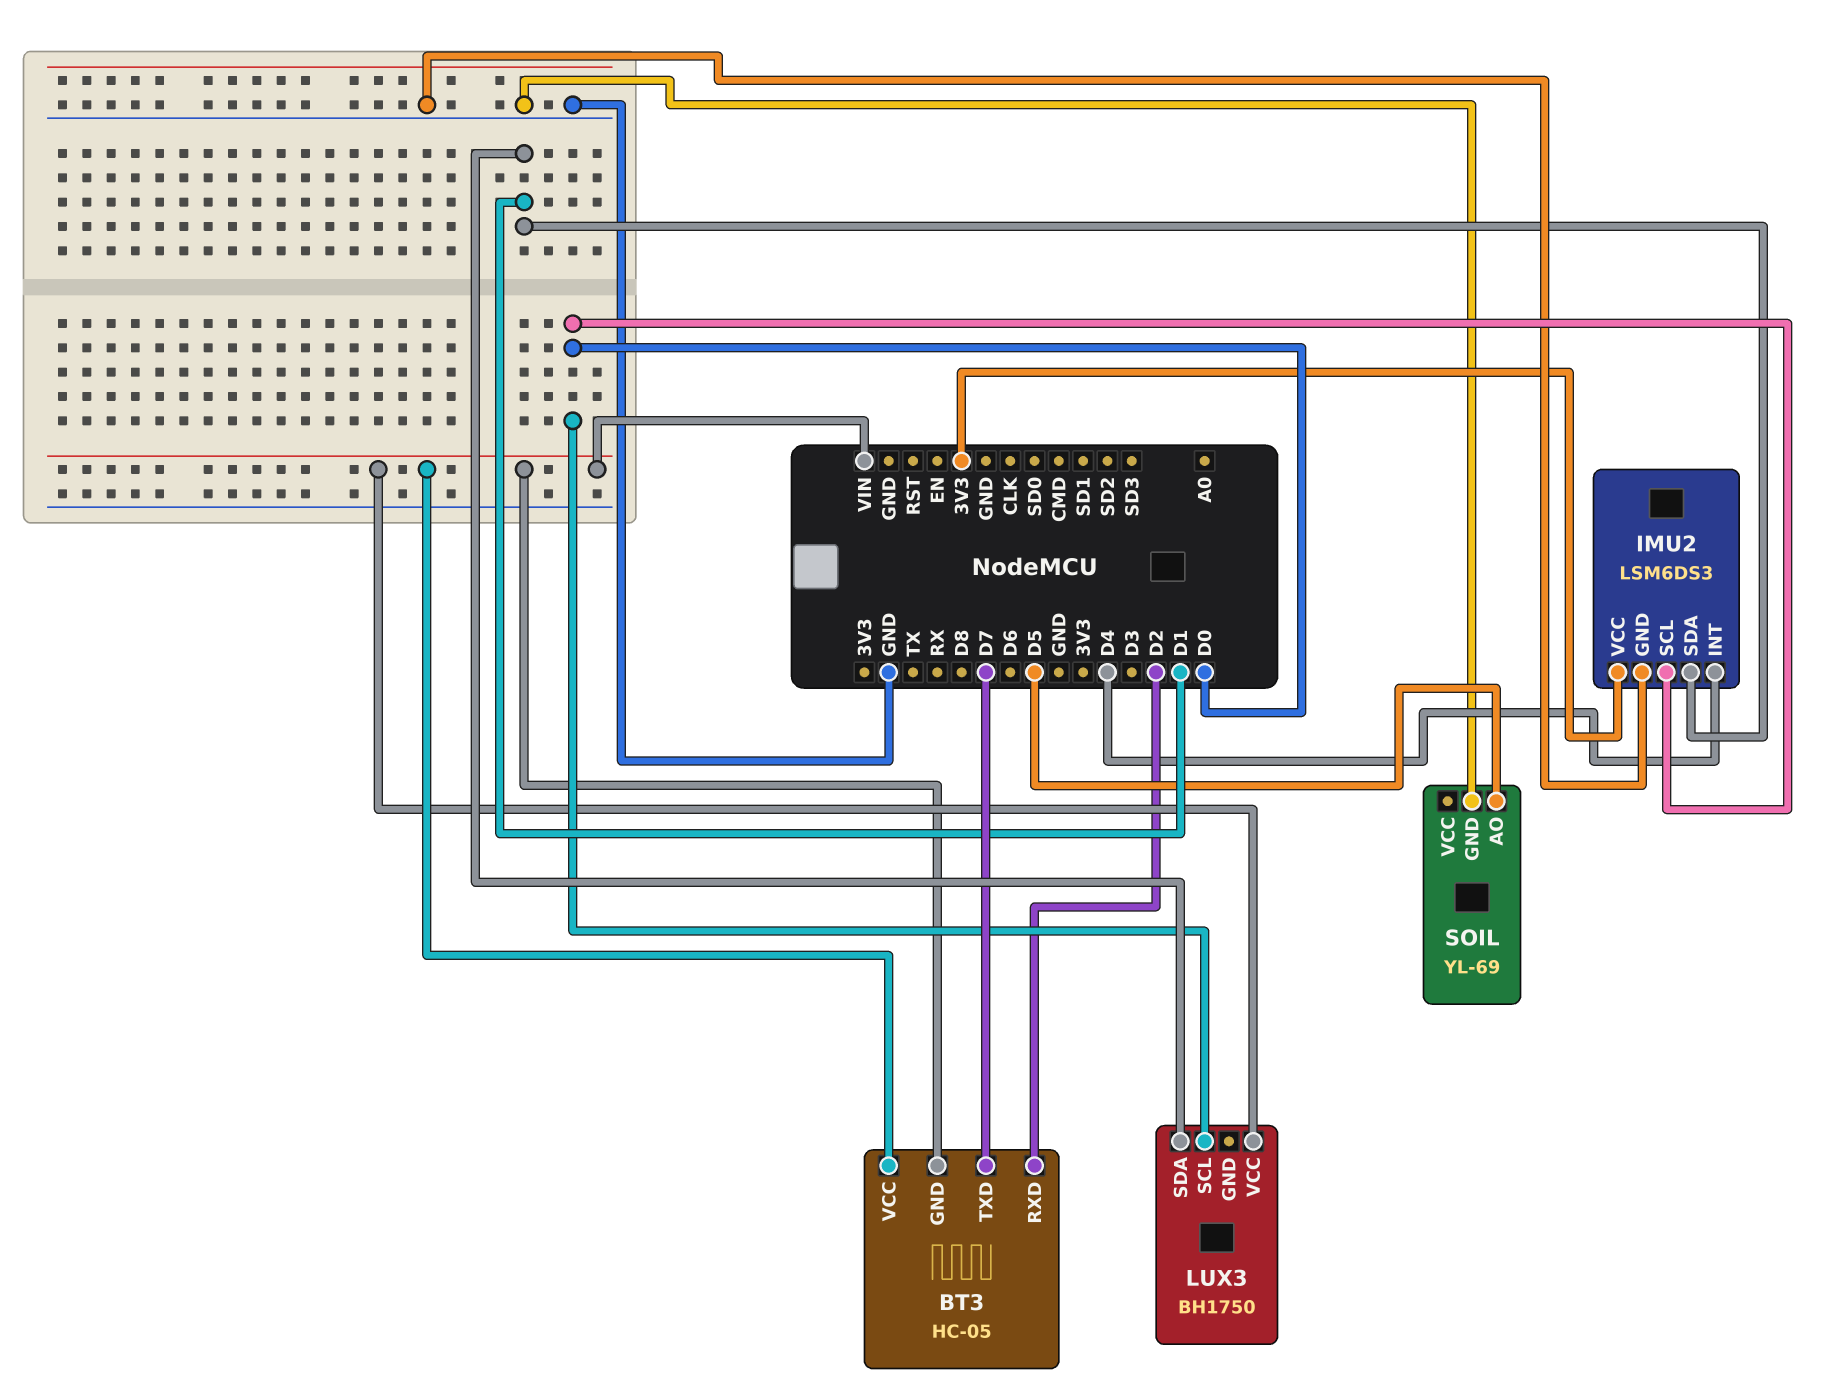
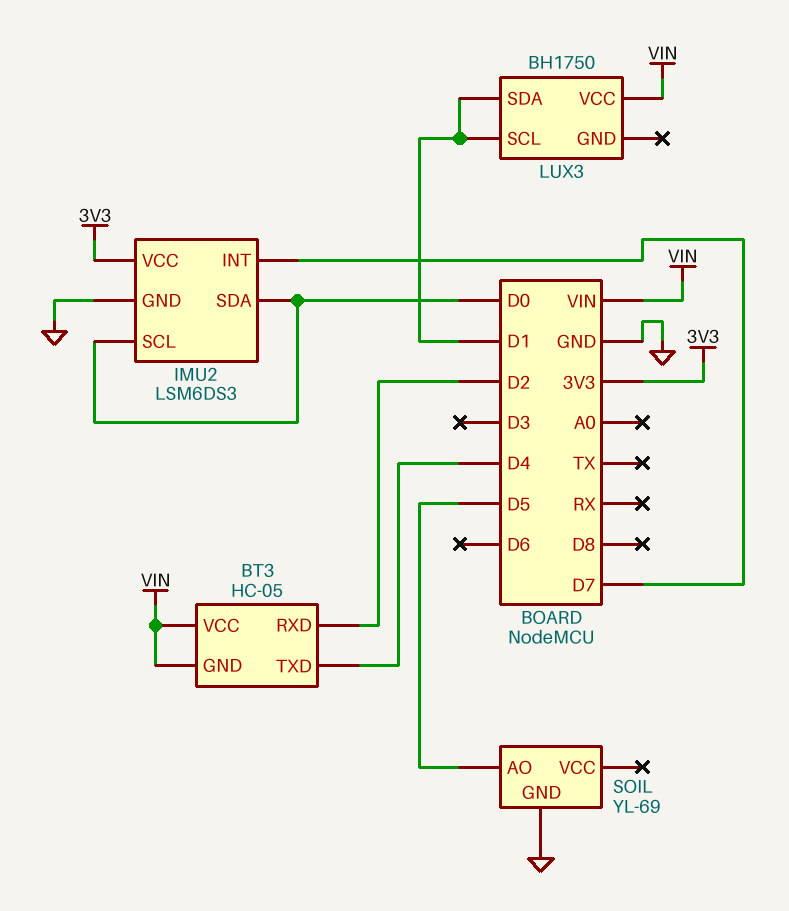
BT3 pin TXD: D7 -> D4
IMU2 pin INT: D4 -> D7
IMU2 pin SDA: D1 -> D0
LUX3 pin SCL: D0 -> D1

